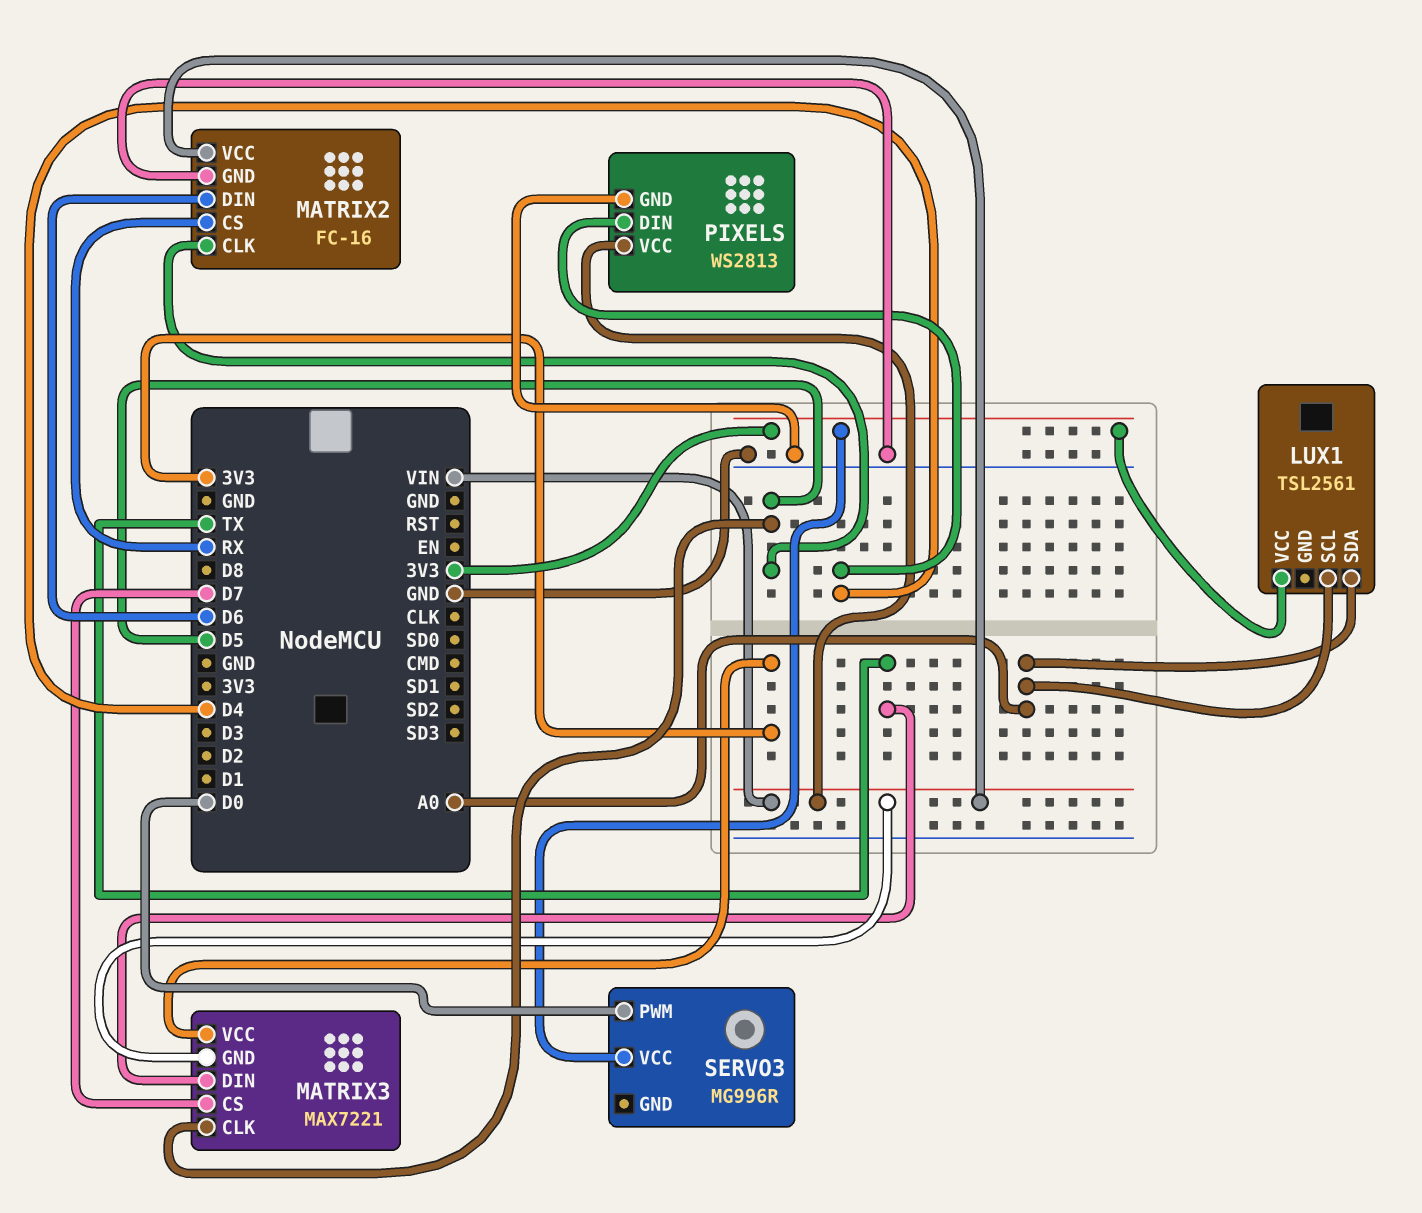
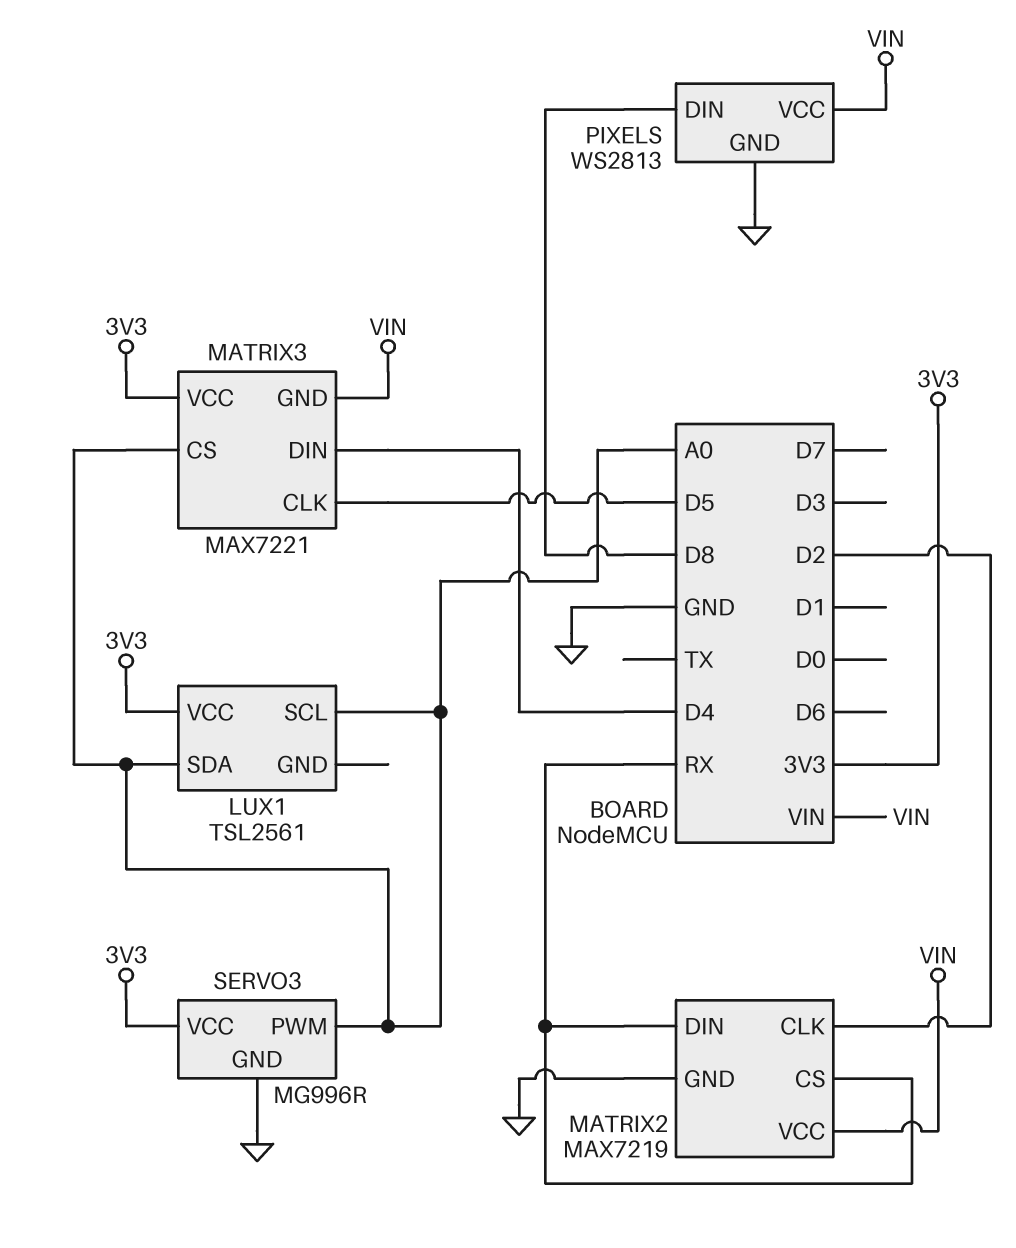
MATRIX2: FC-16 -> MAX7219
MATRIX2 pin CLK: D5 -> D2
MATRIX2 pin DIN: D6 -> RX
MATRIX3 pin CS: D7 -> A0
MATRIX3 pin DIN: TX -> D4
PIXELS pin DIN: D4 -> D8
SERVO3 pin GND: none -> GND
SERVO3 pin PWM: D0 -> A0

